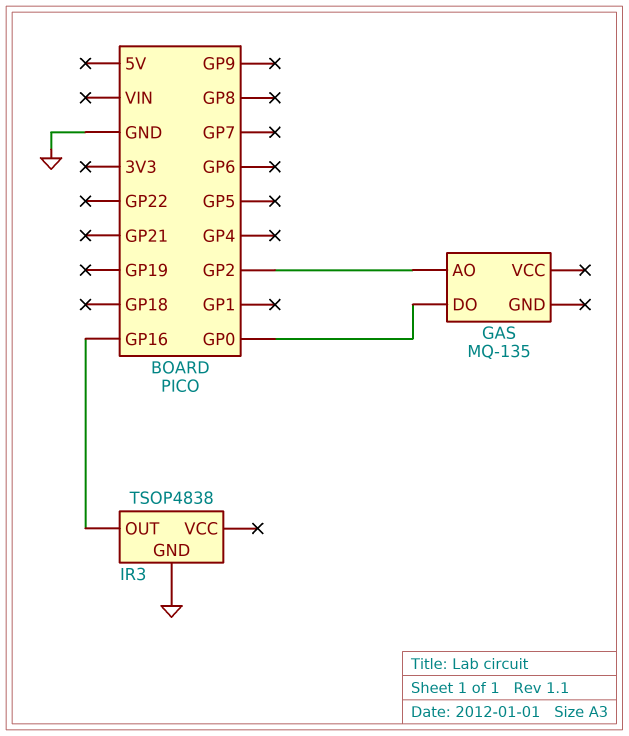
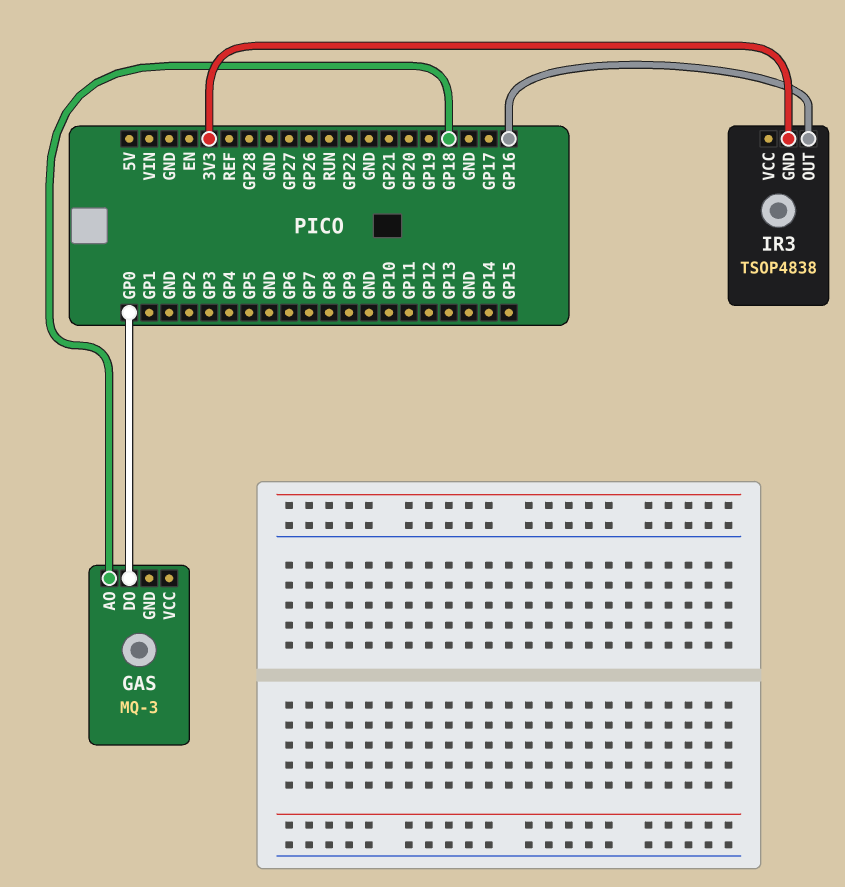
GAS: MQ-135 -> MQ-3
GAS pin AO: GP2 -> GP18
IR3 pin GND: GND -> 3V3

